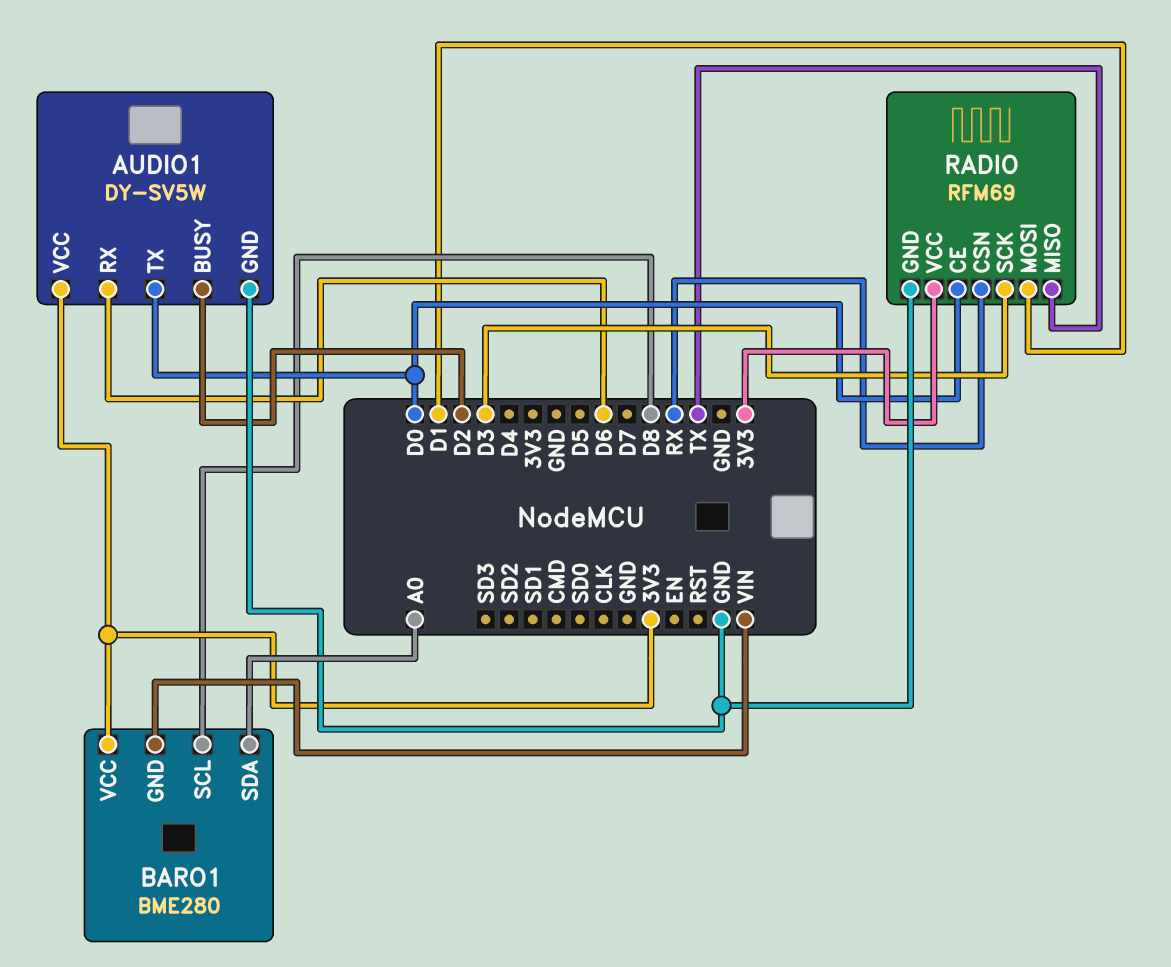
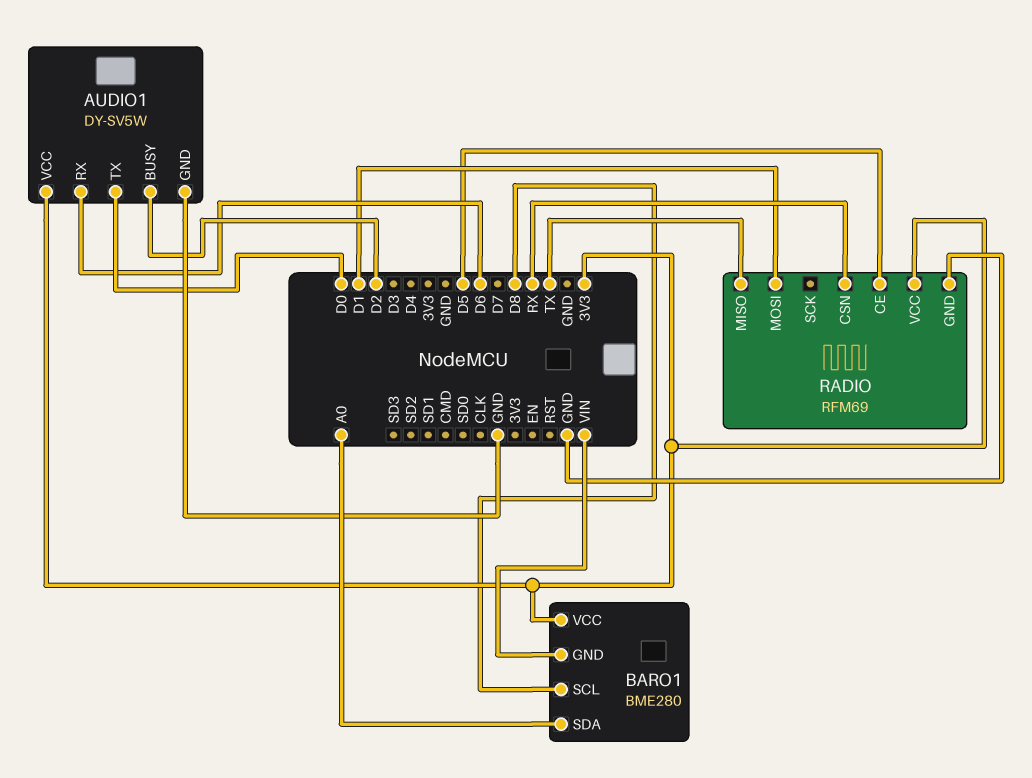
RADIO pin CE: D0 -> D5
RADIO pin SCK: D3 -> none

